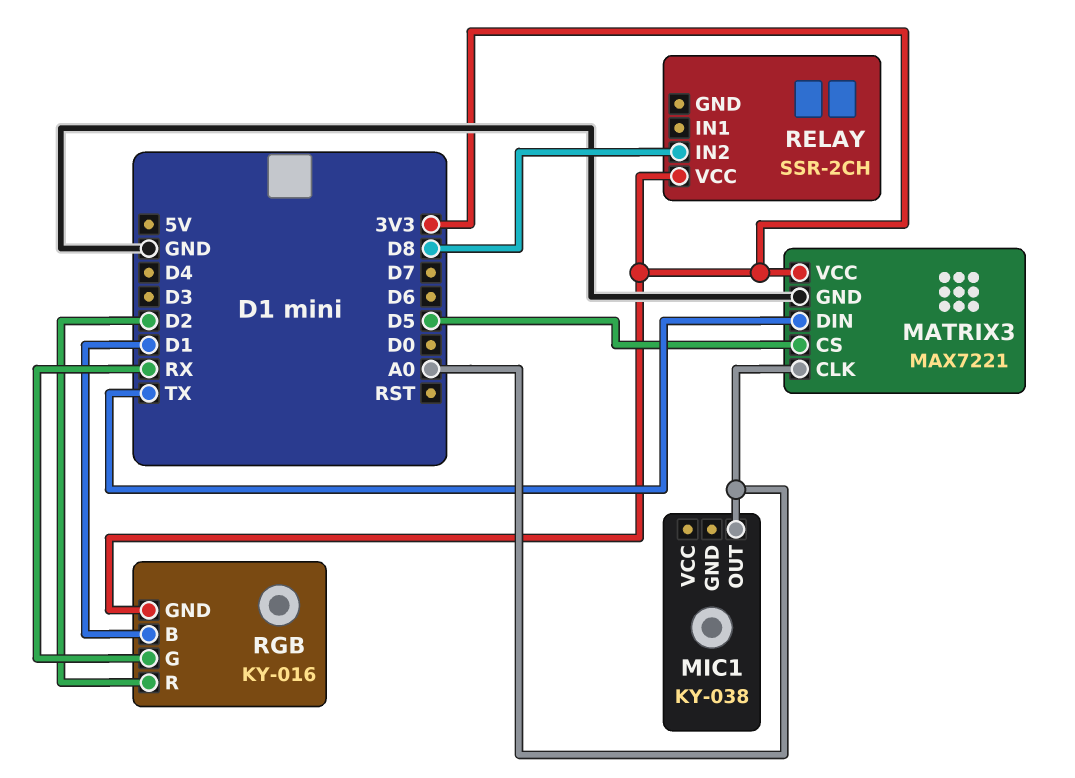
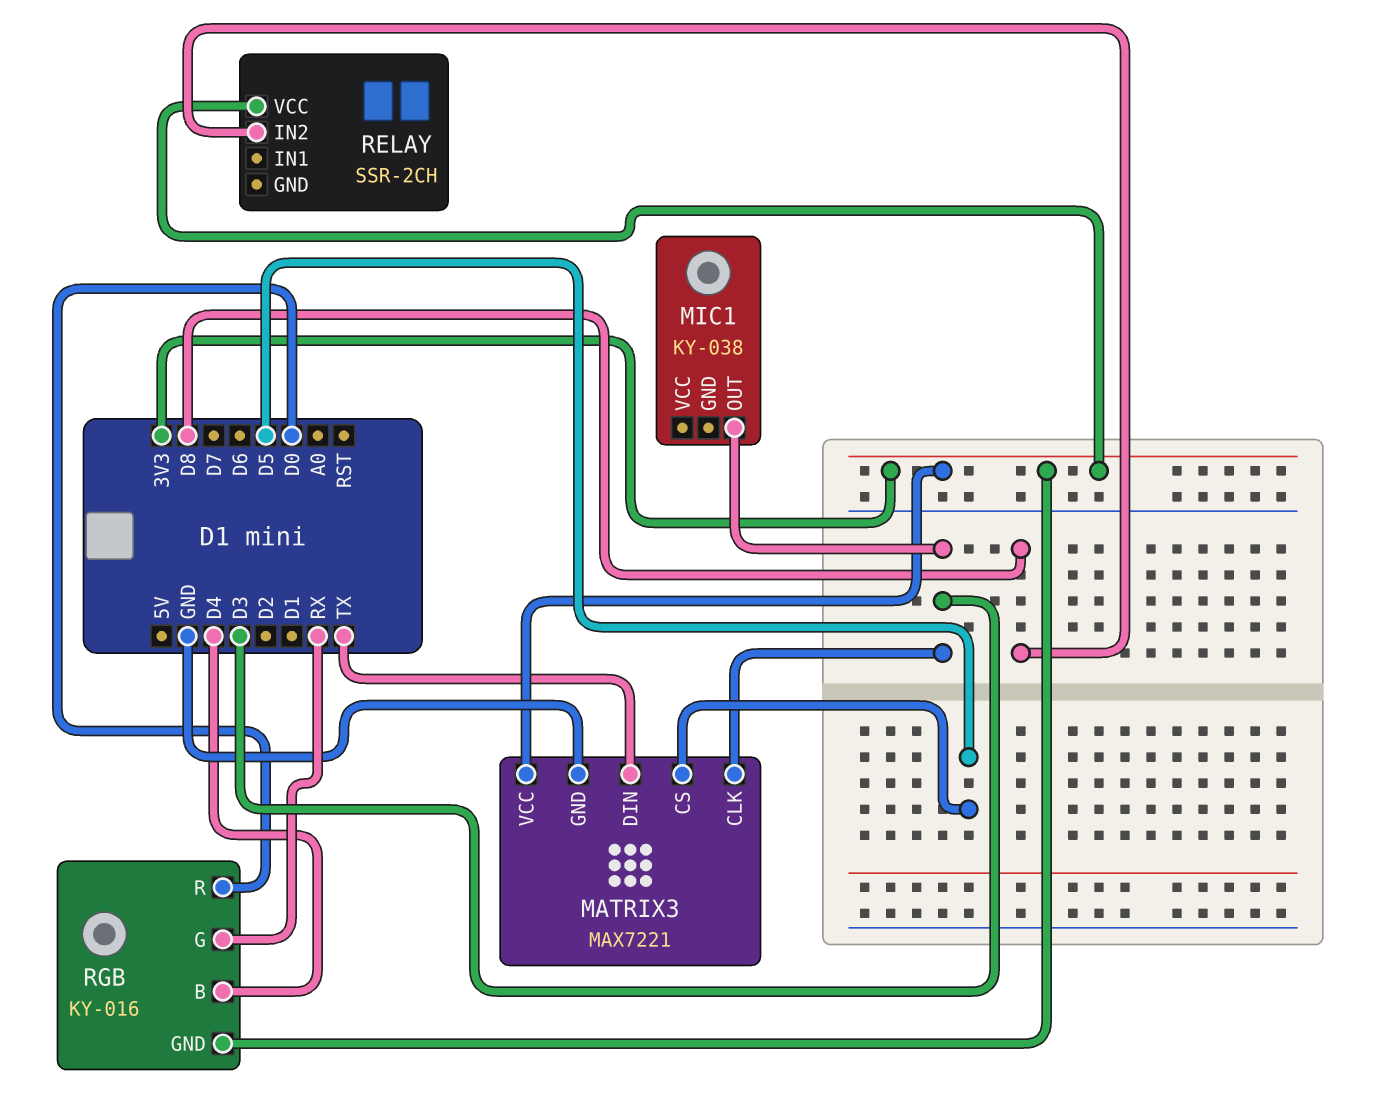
MATRIX3 pin CLK: A0 -> D3
MIC1 pin OUT: A0 -> D3
RGB pin B: D1 -> D4
RGB pin R: D2 -> D0

